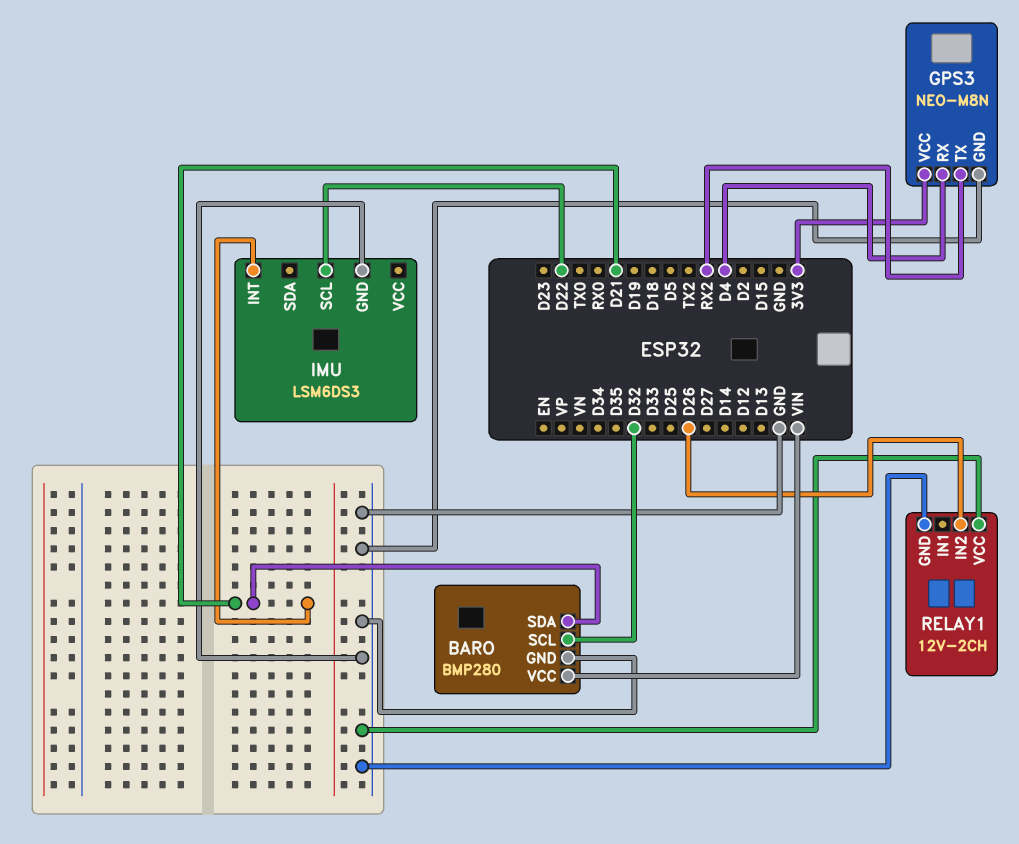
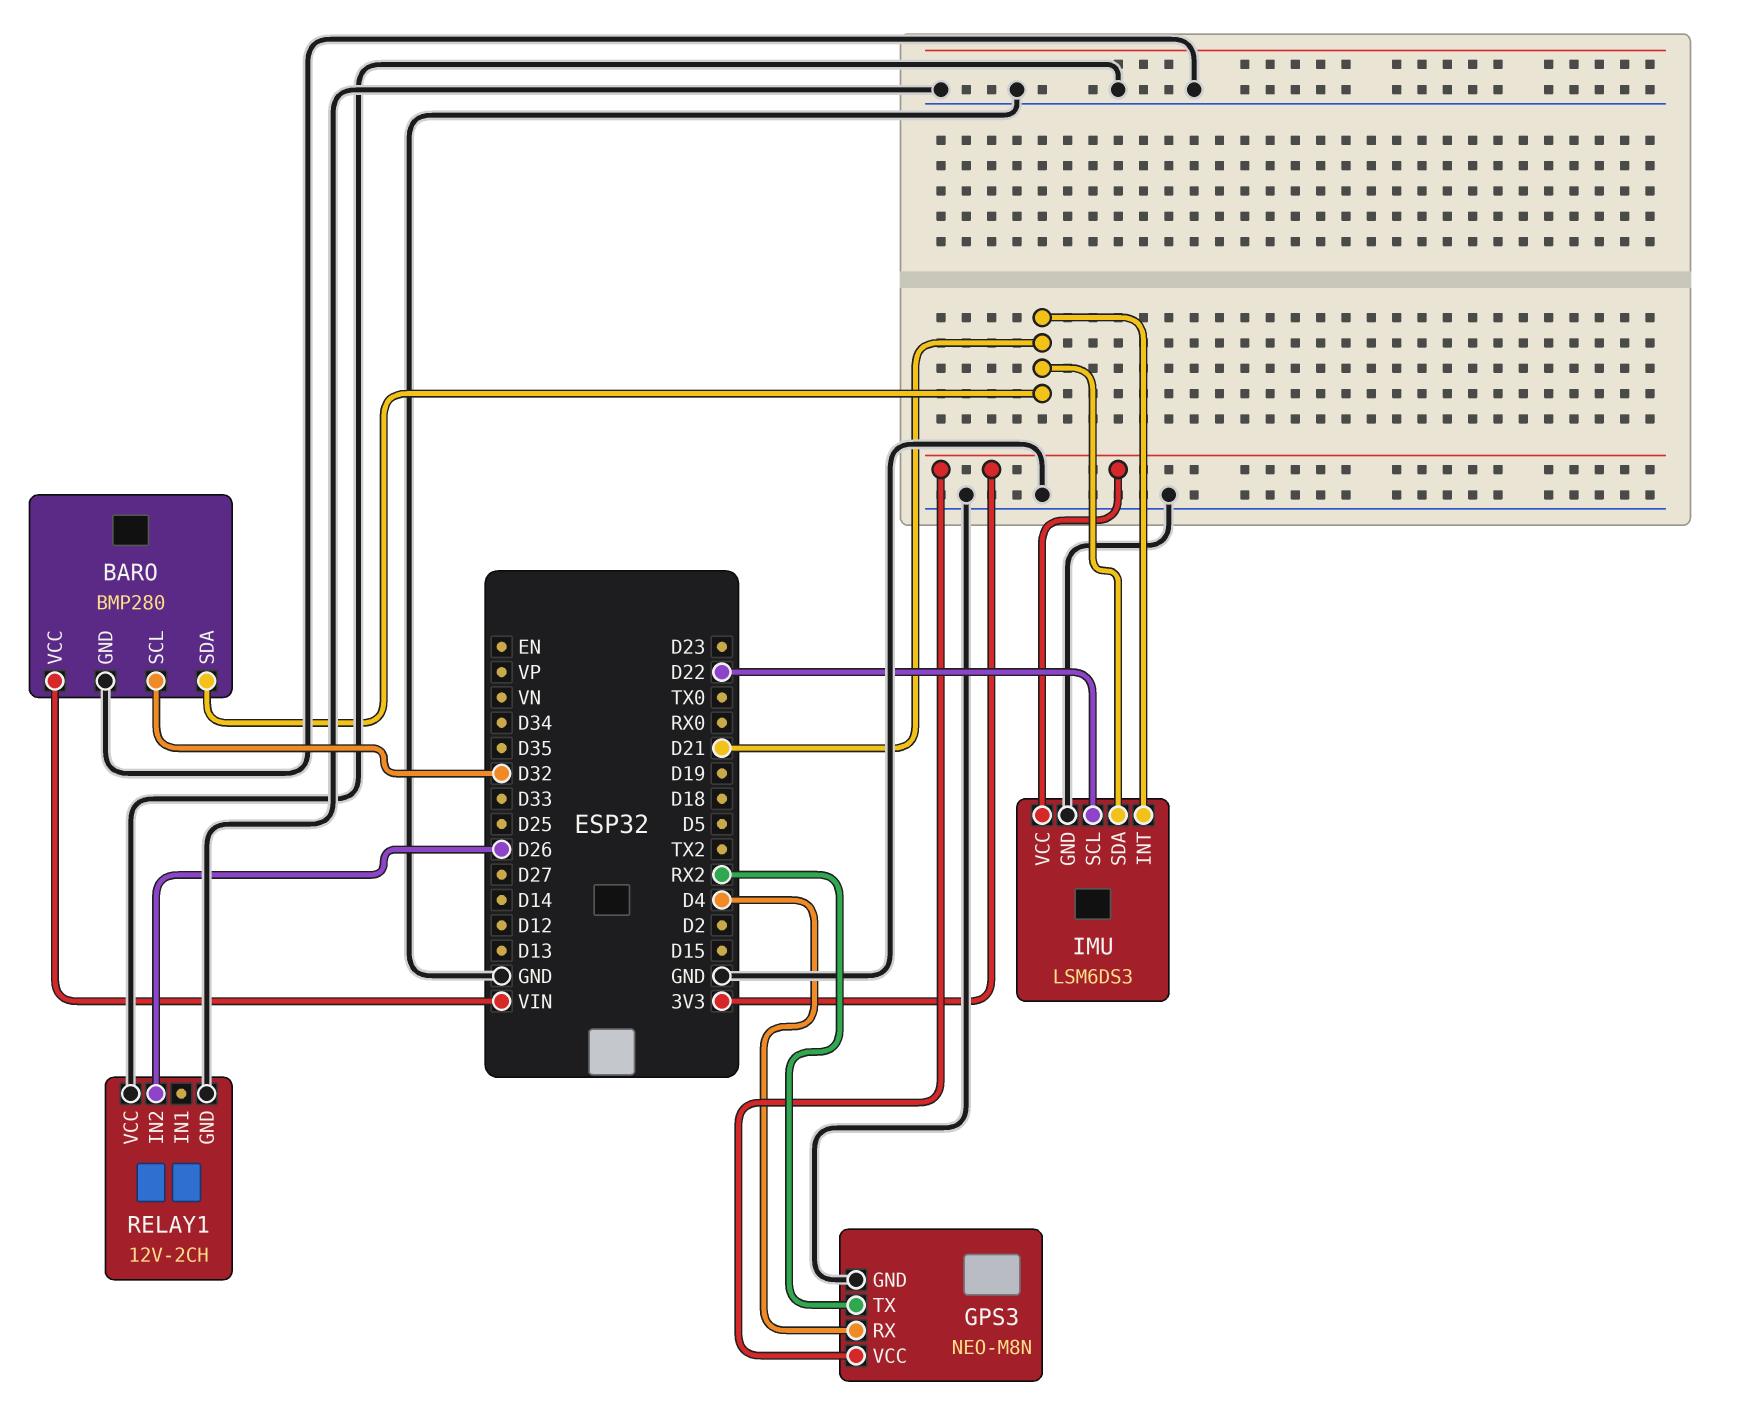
IMU pin SDA: none -> D21
IMU pin VCC: none -> 3V3

